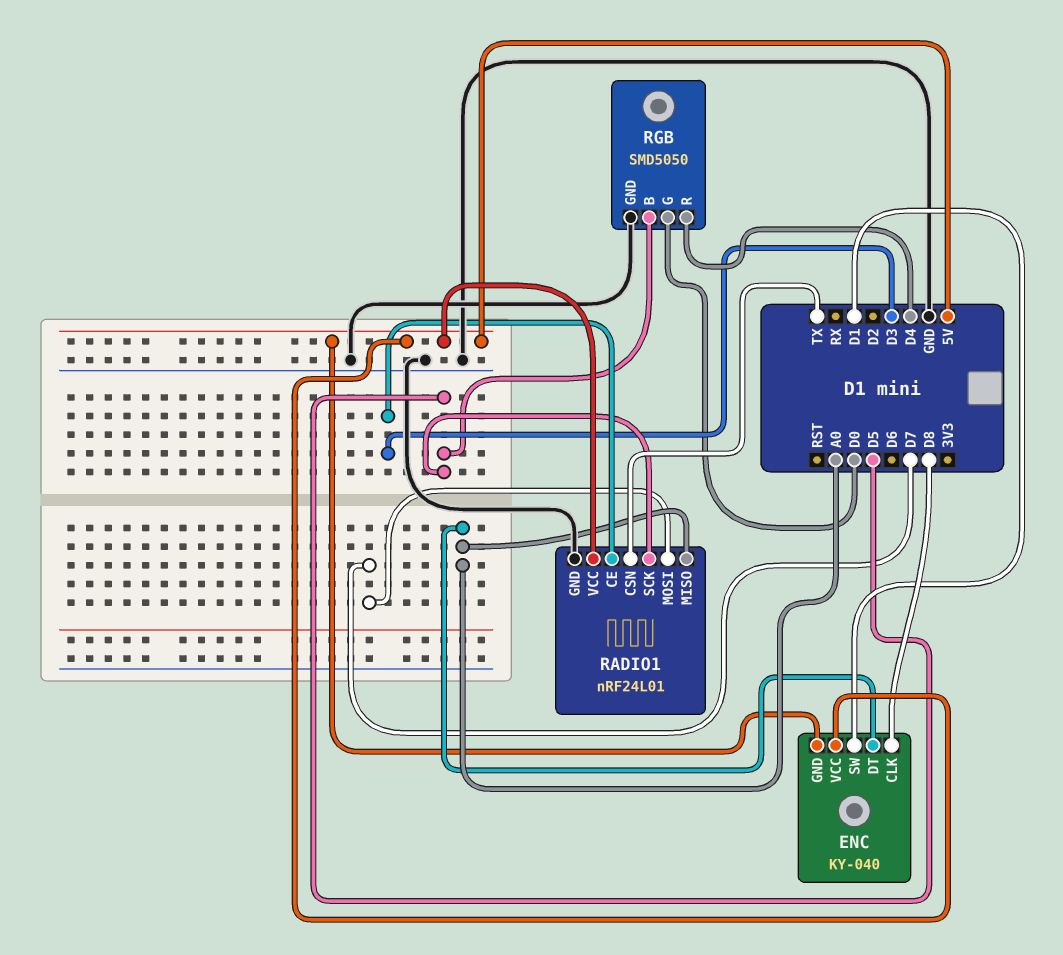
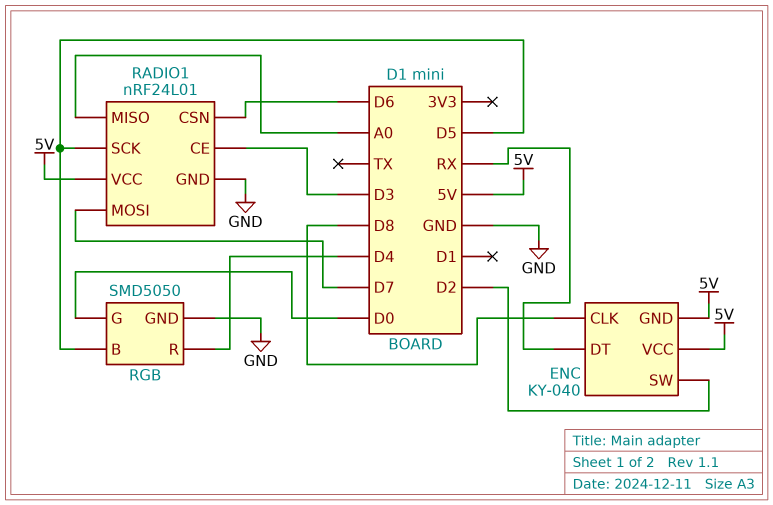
ENC pin DT: A0 -> RX
ENC pin SW: D1 -> D2
RADIO1 pin CSN: TX -> D6

